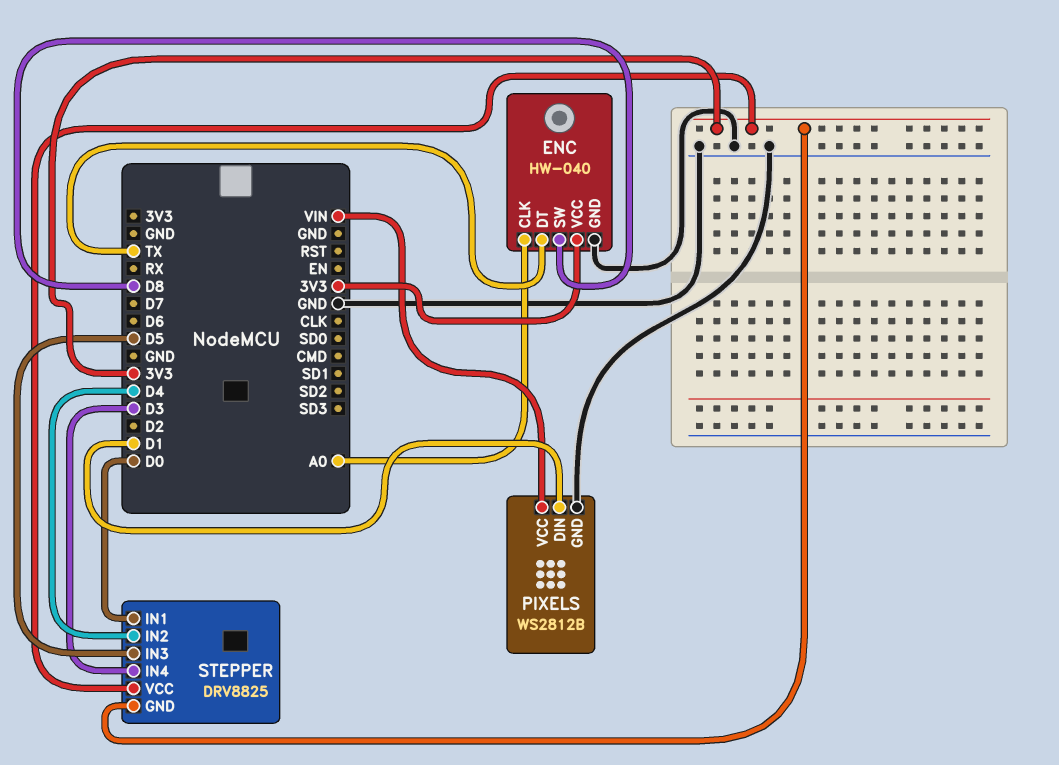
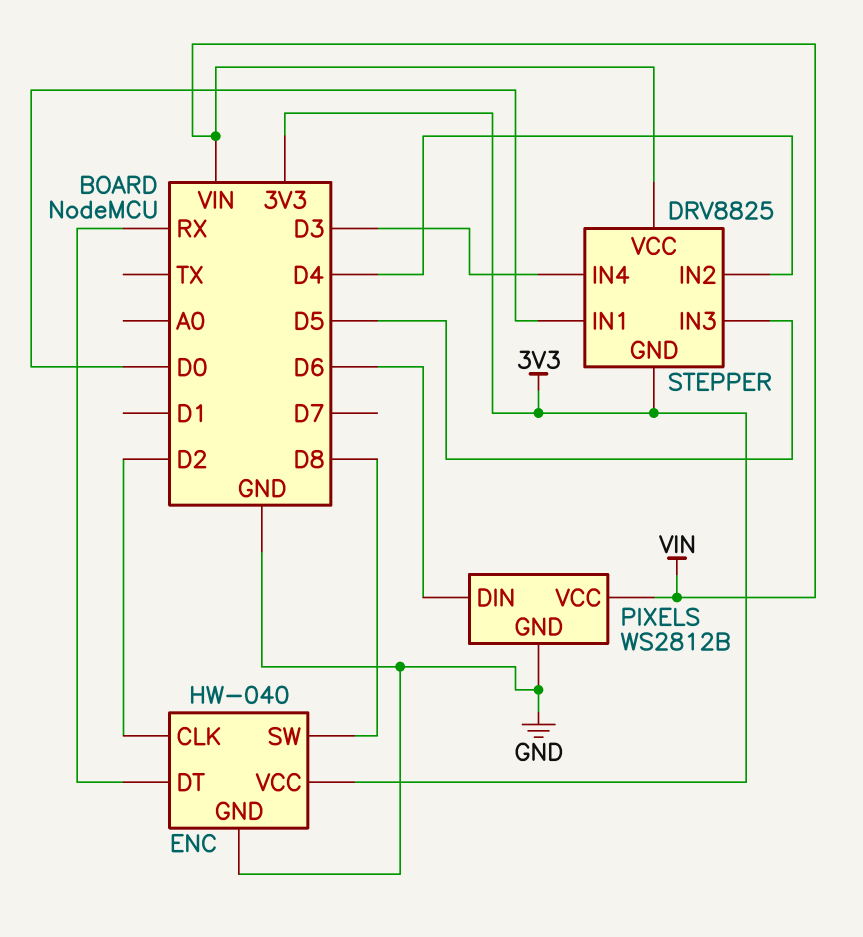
ENC pin CLK: A0 -> D2
ENC pin DT: TX -> RX
PIXELS pin DIN: D1 -> D6
STEPPER pin VCC: 3V3 -> VIN

